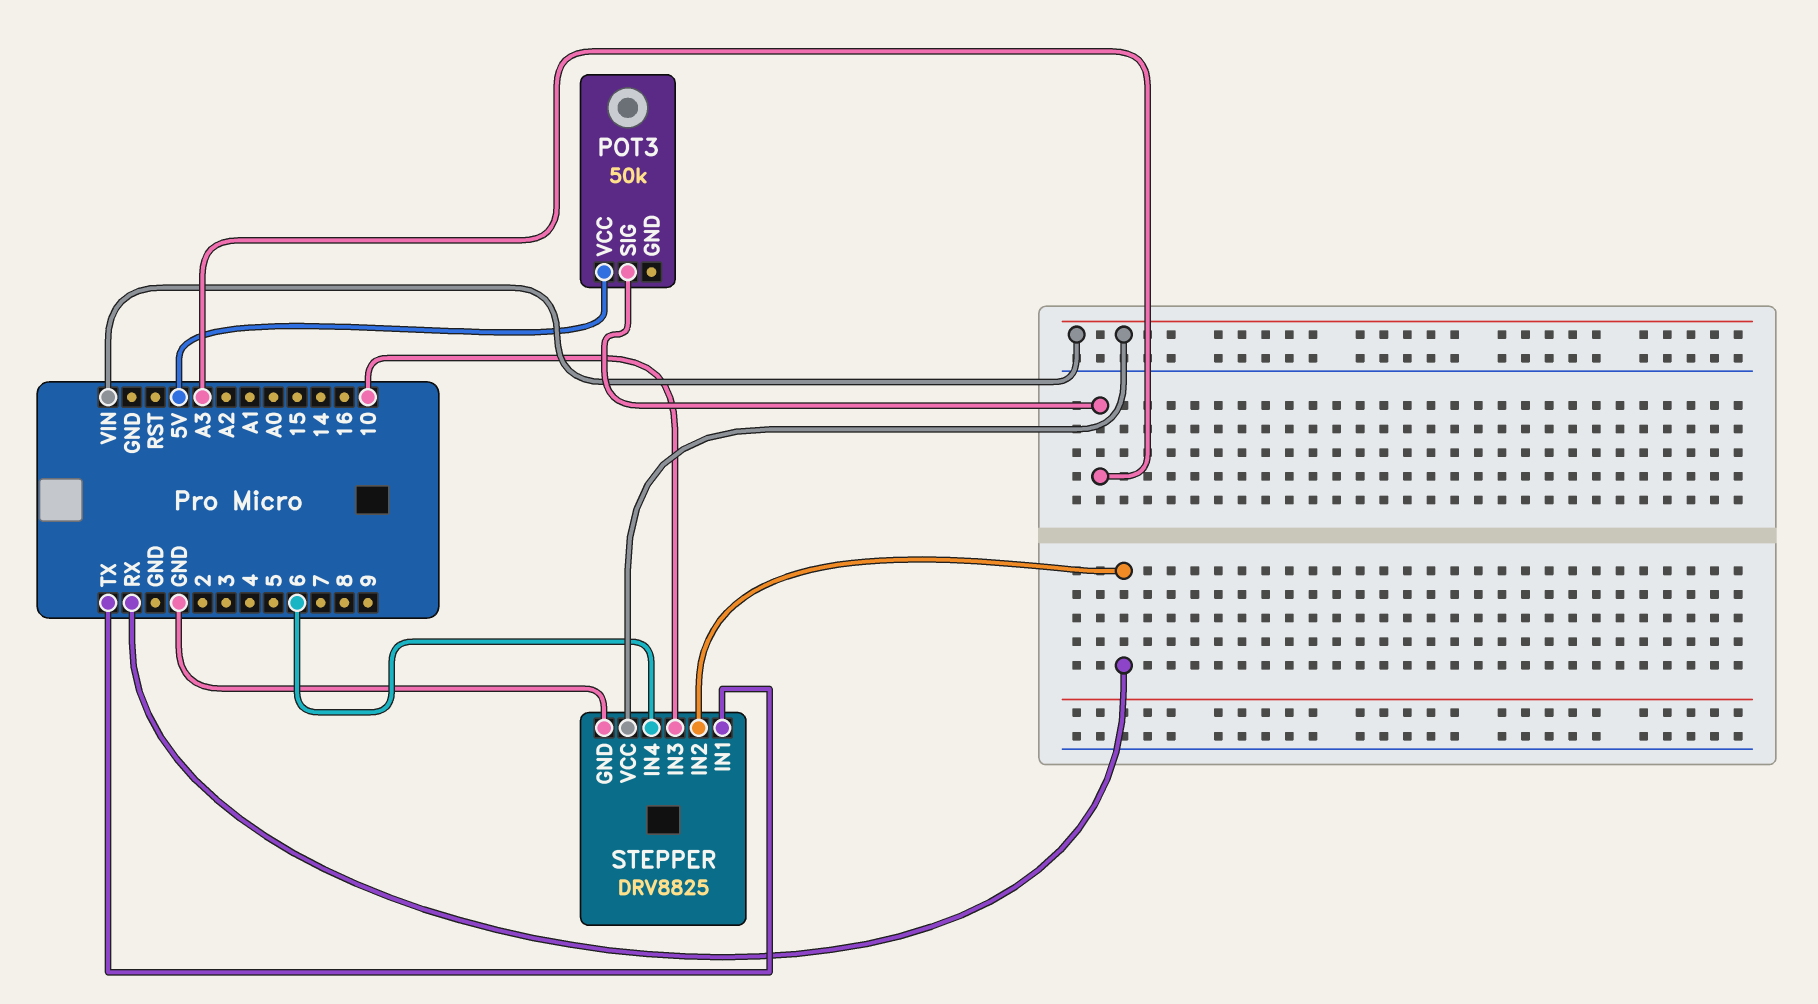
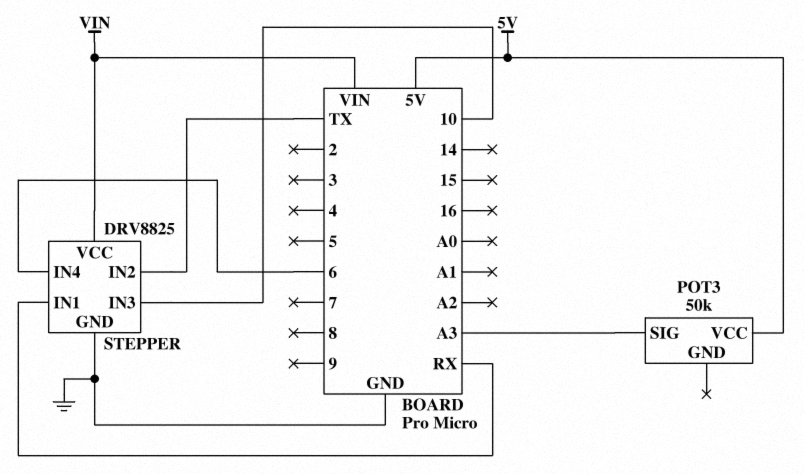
STEPPER pin IN1: TX -> RX
STEPPER pin IN2: RX -> TX

